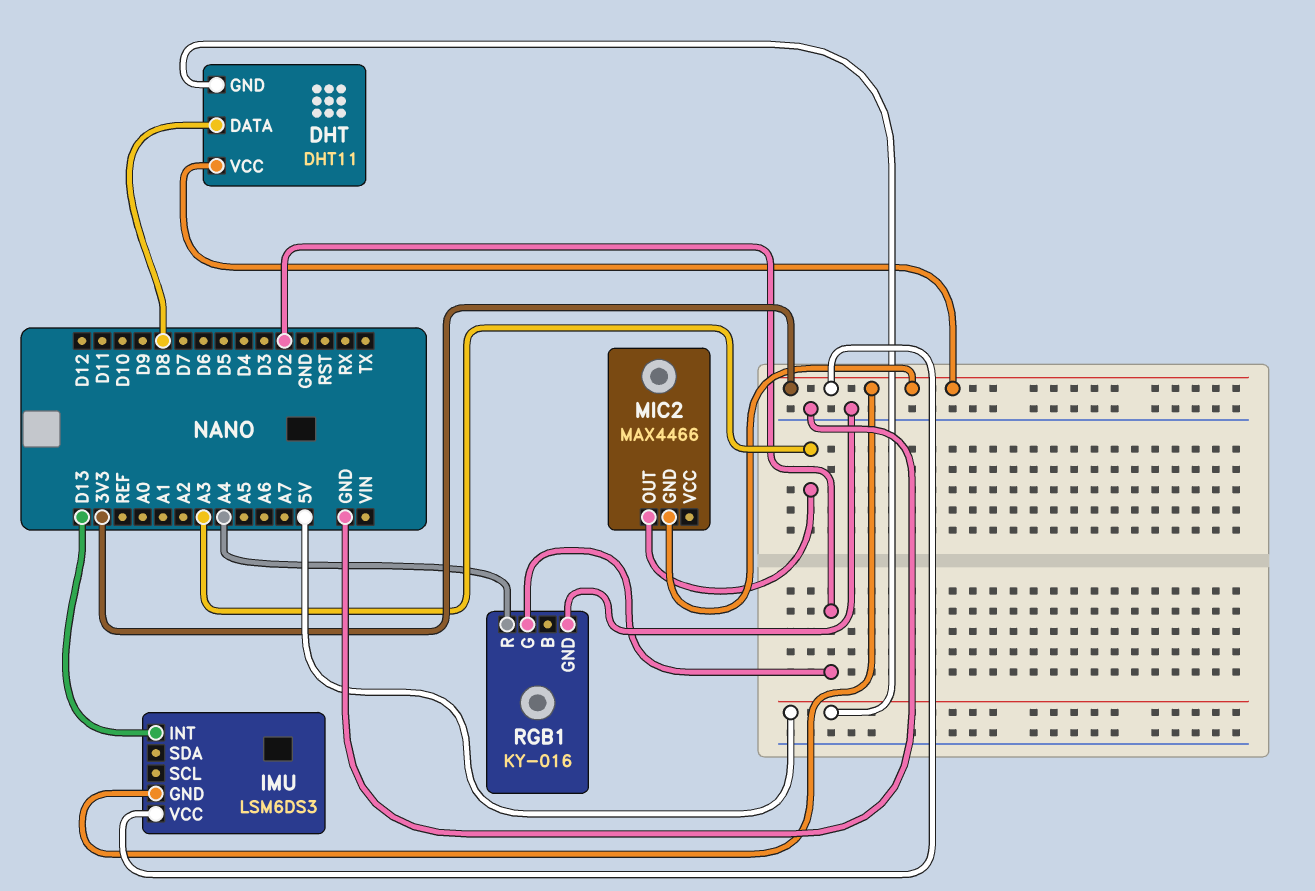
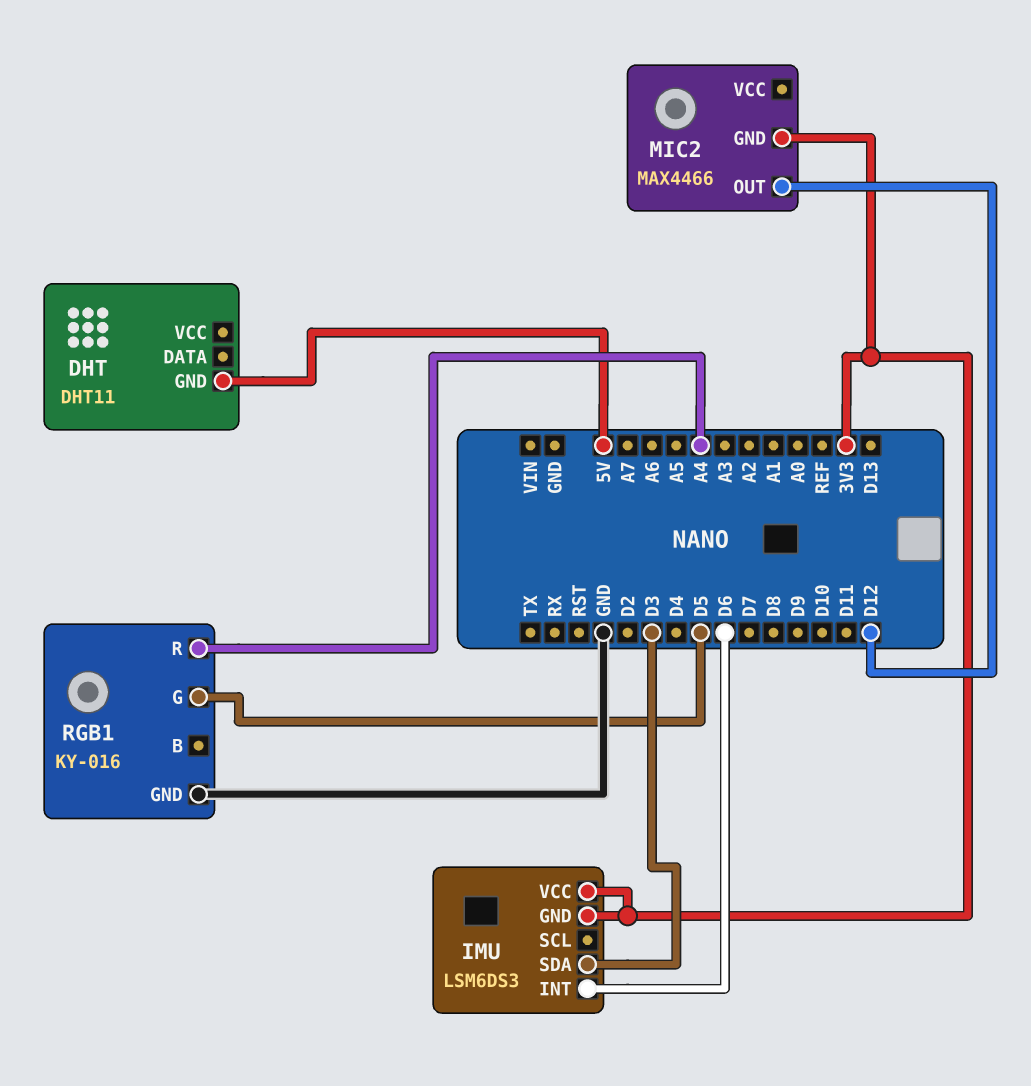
DHT pin DATA: D8 -> none
DHT pin VCC: 3V3 -> none
IMU pin INT: D13 -> D6
IMU pin SDA: none -> D3
MIC2 pin OUT: A3 -> D12
RGB1 pin G: D2 -> D5

